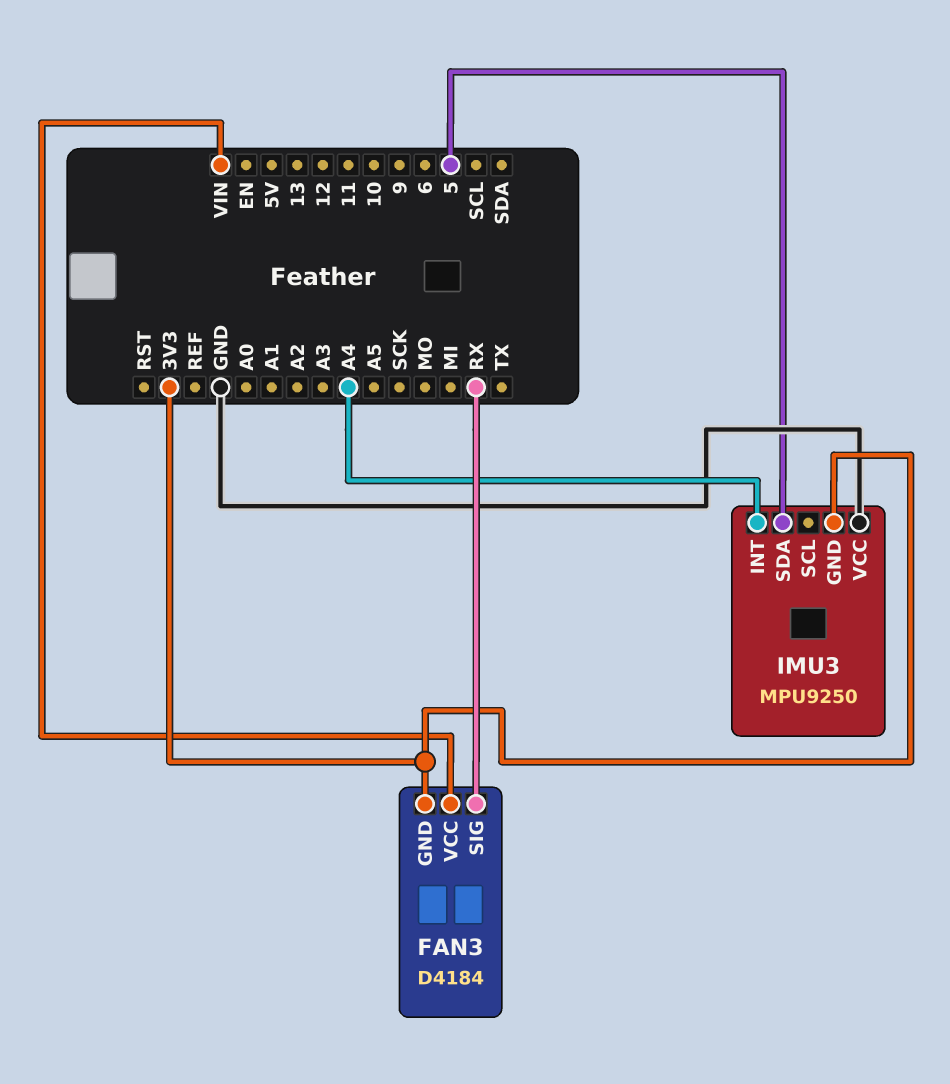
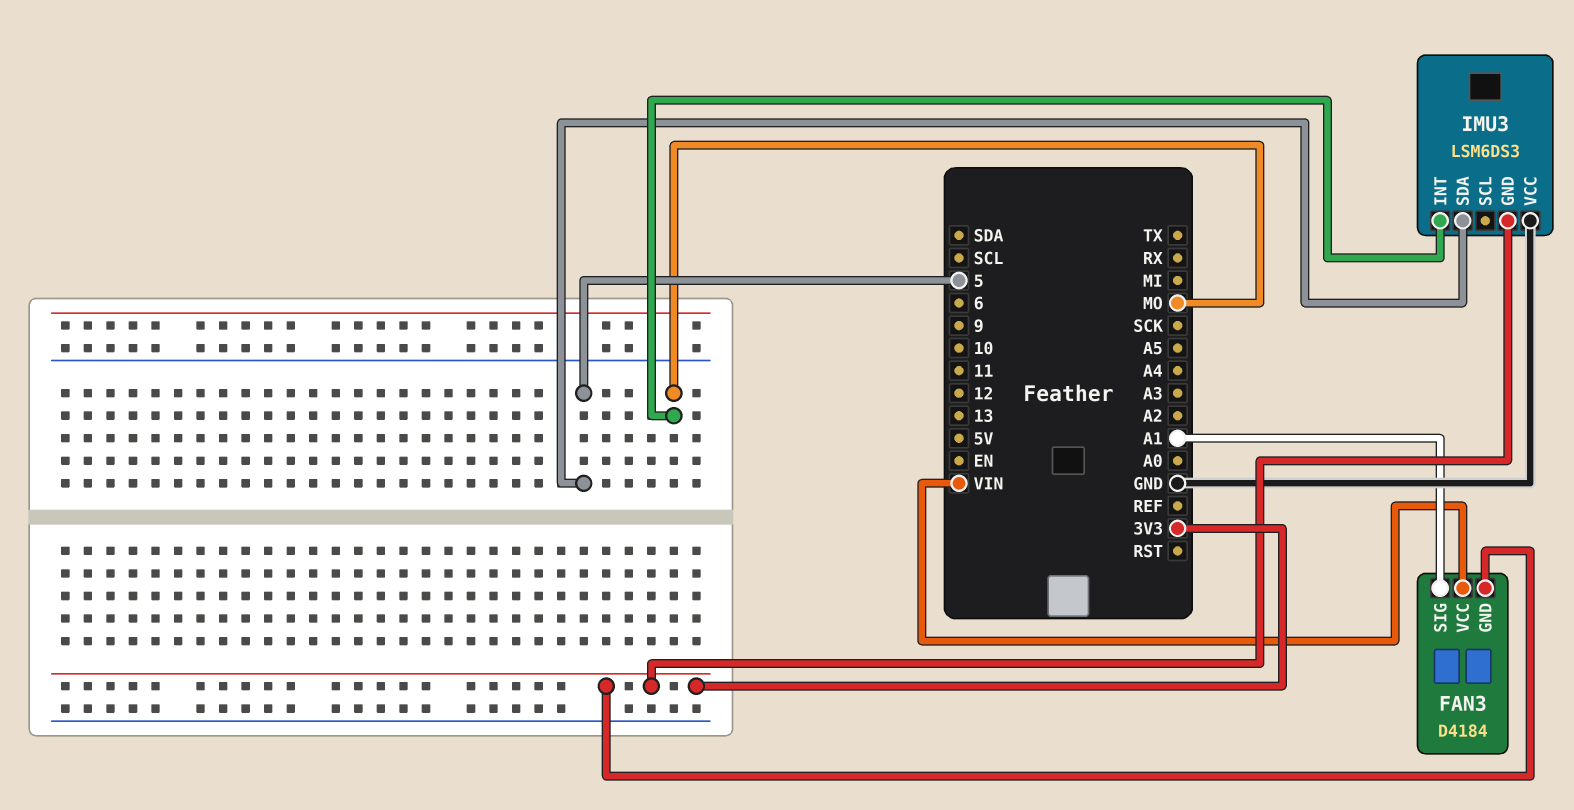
FAN3 pin SIG: RX -> A1
IMU3: MPU9250 -> LSM6DS3
IMU3 pin INT: A4 -> MO

